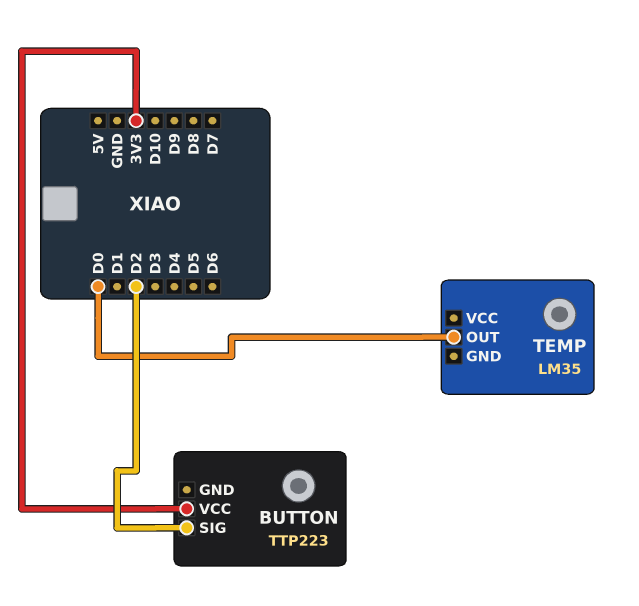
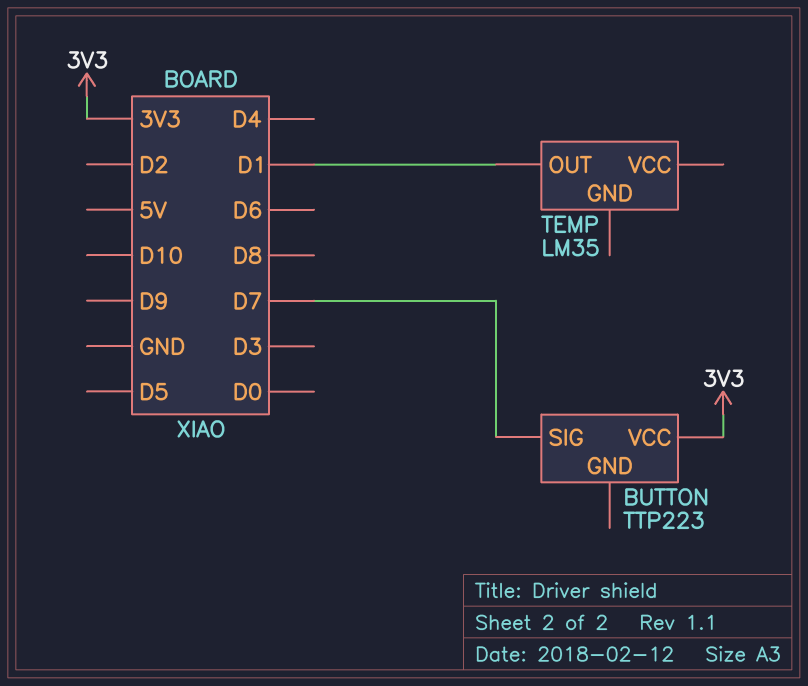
BUTTON pin SIG: D2 -> D7
TEMP pin OUT: D0 -> D1

